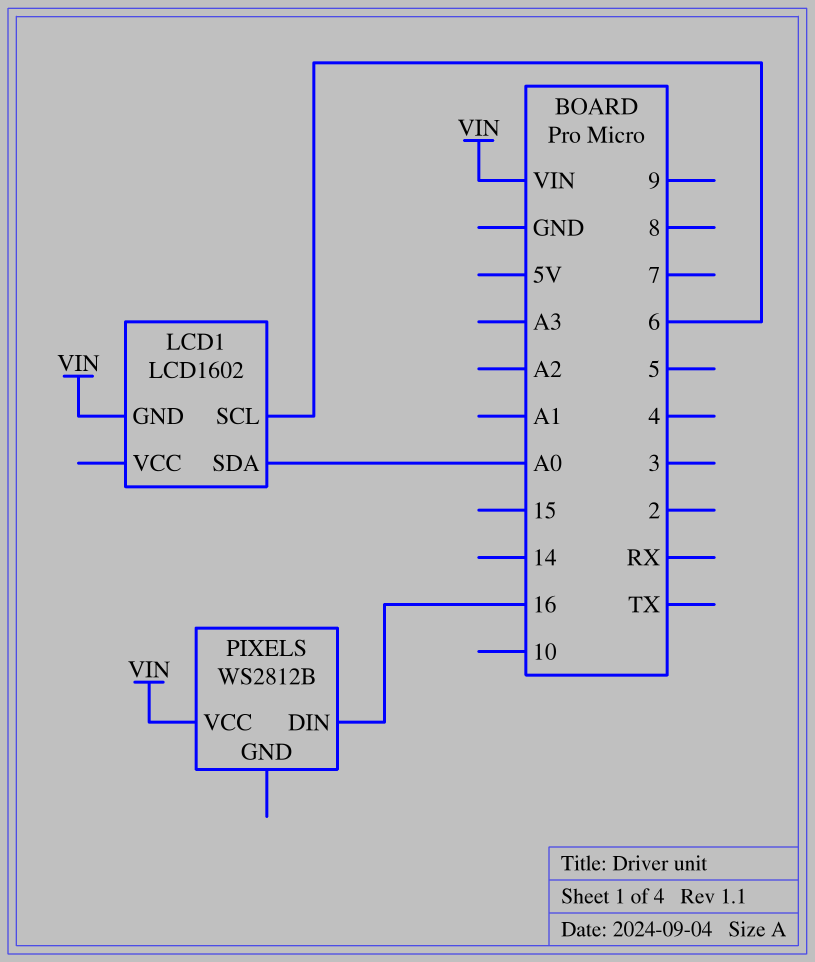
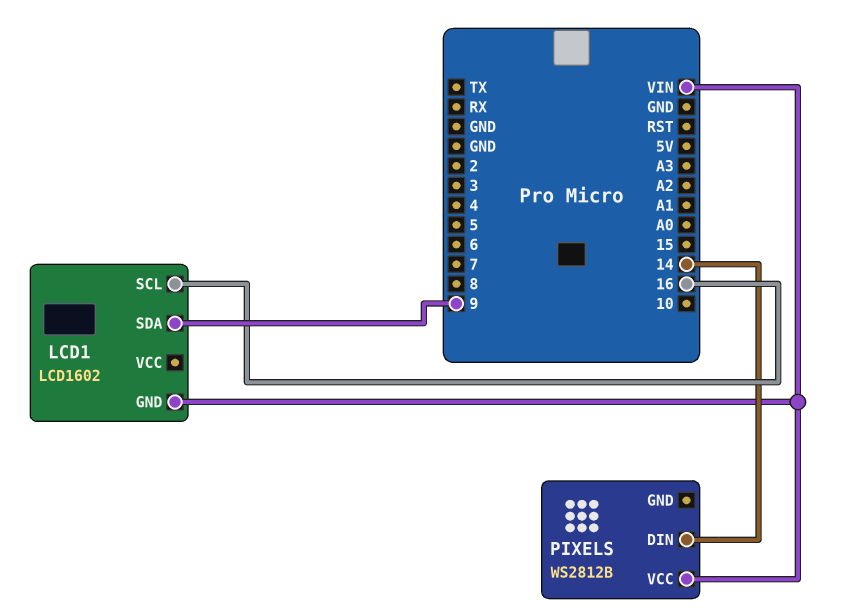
LCD1 pin SCL: 6 -> 16
LCD1 pin SDA: A0 -> 9
PIXELS pin DIN: 16 -> 14

